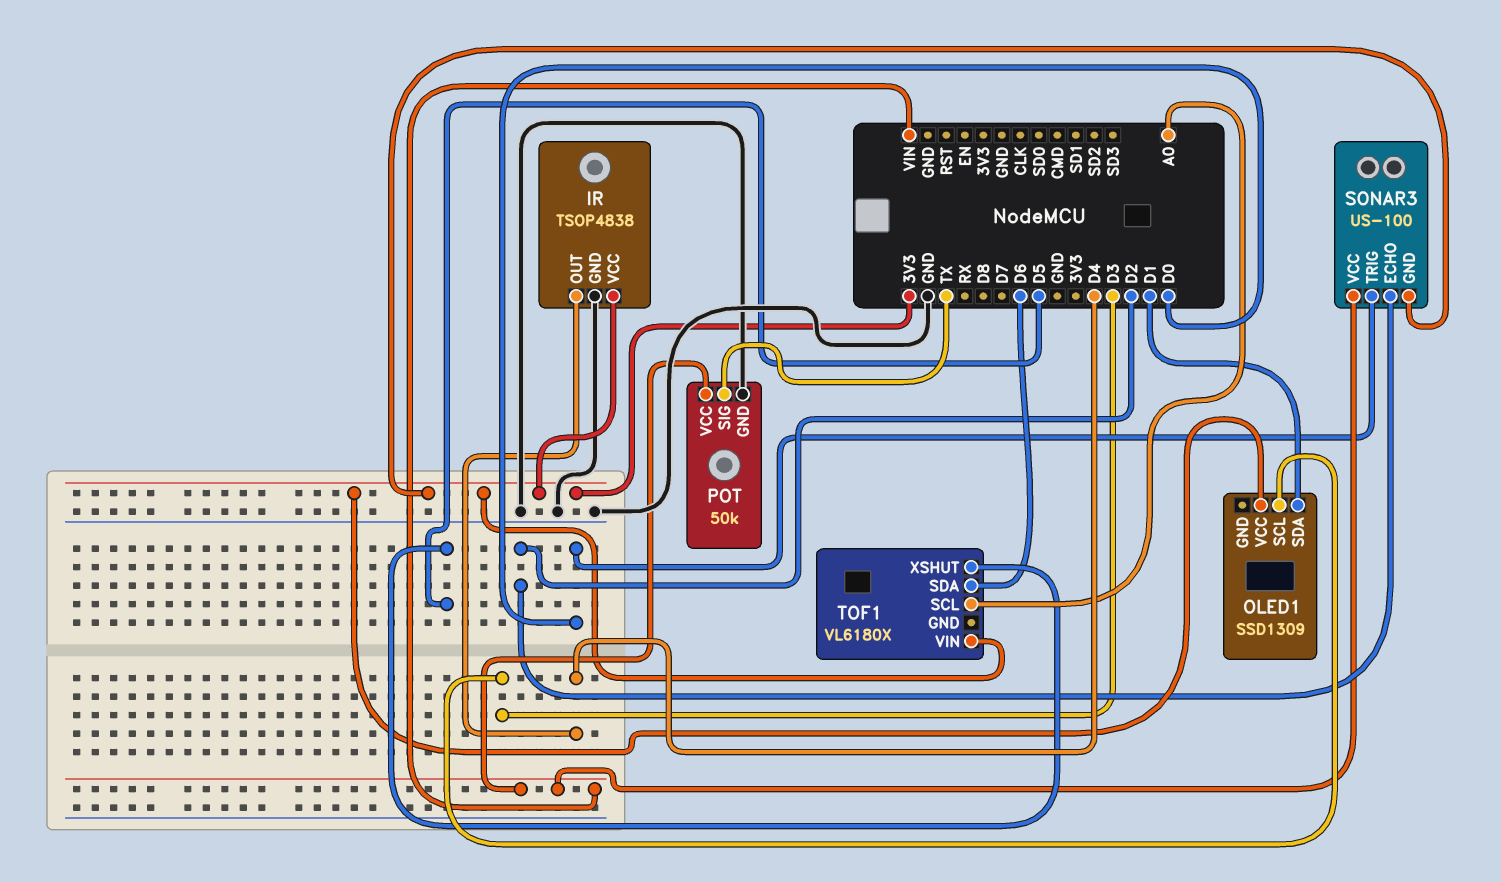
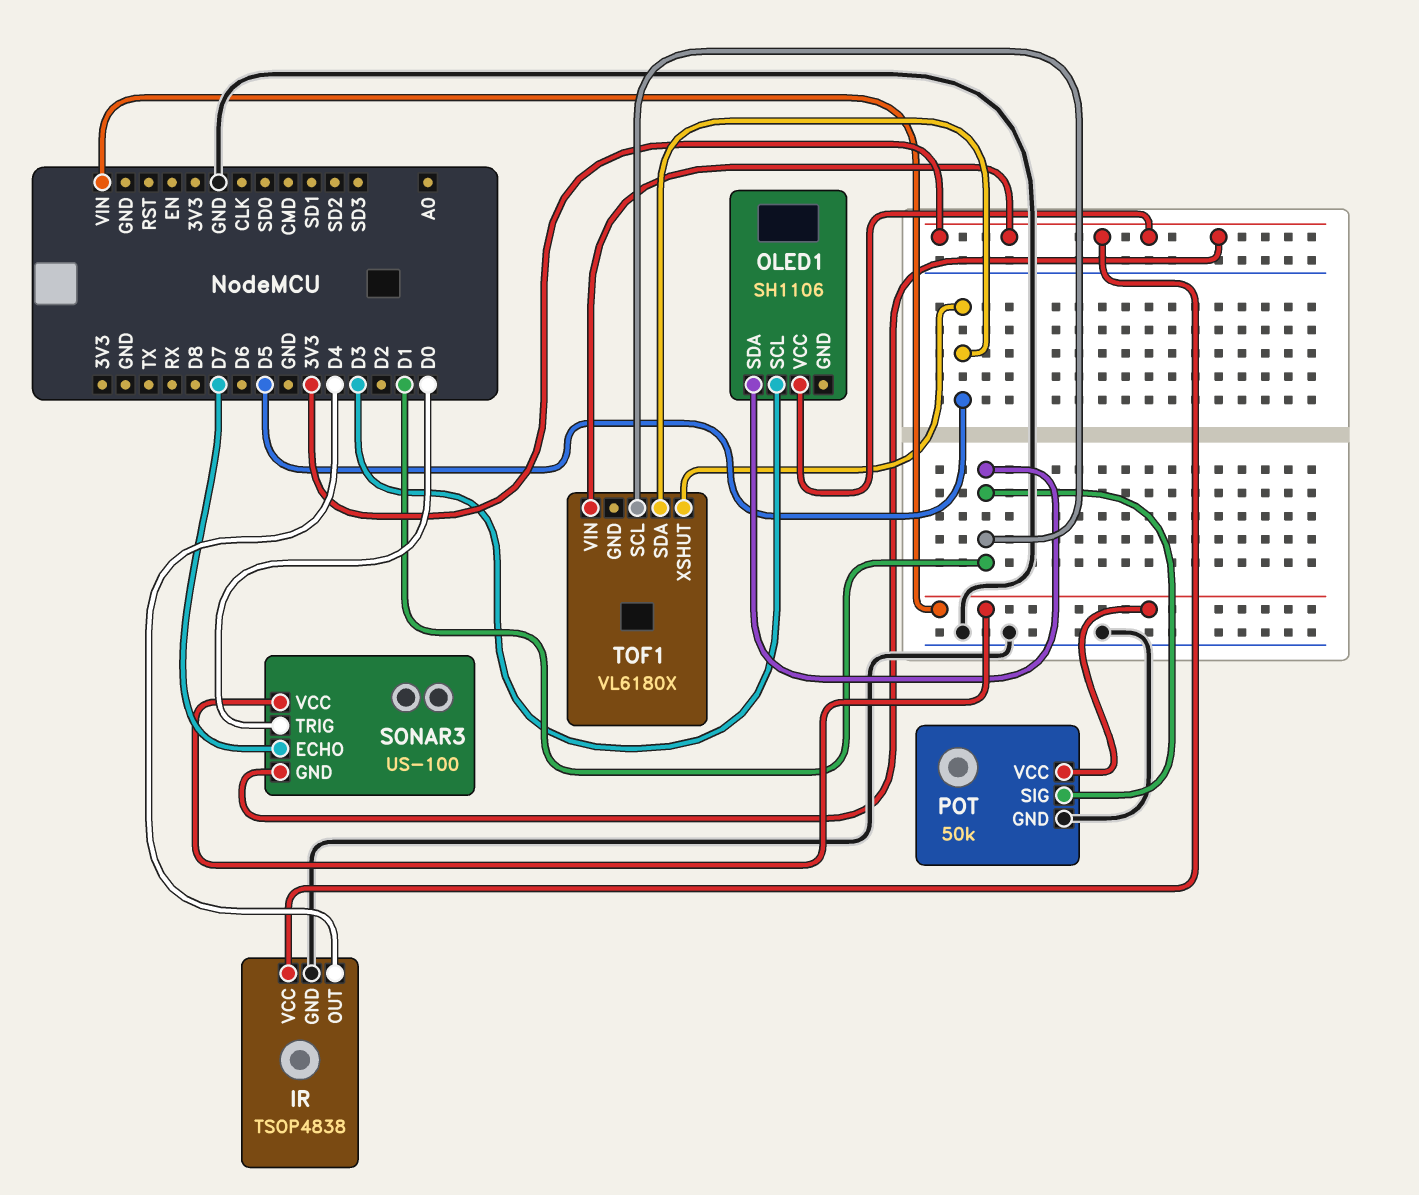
OLED1: SSD1309 -> SH1106
POT pin SIG: TX -> D1
SONAR3 pin ECHO: D2 -> D7
TOF1 pin SCL: A0 -> D1
TOF1 pin SDA: D6 -> D5

